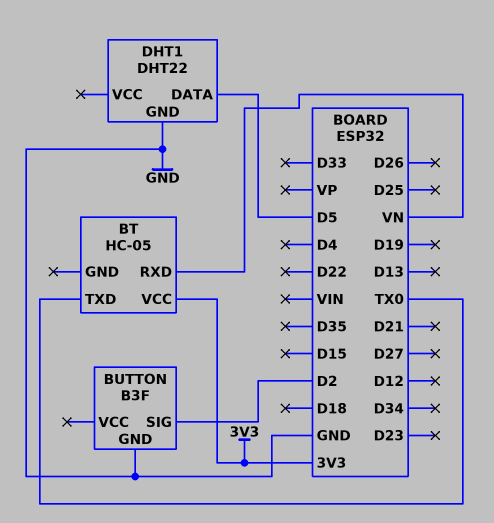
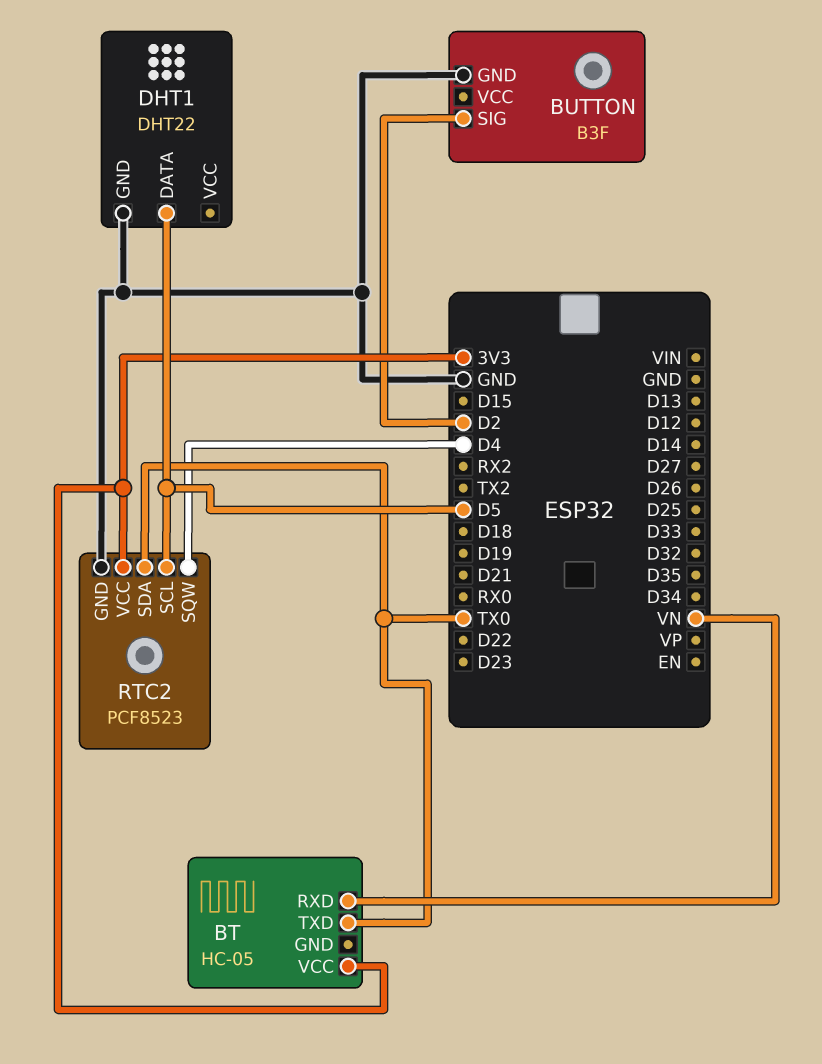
RTC2: none -> PCF8523
RTC2 pin GND: none -> GND
RTC2 pin SCL: none -> D5
RTC2 pin SDA: none -> TX0
RTC2 pin SQW: none -> D4
RTC2 pin VCC: none -> 3V3

